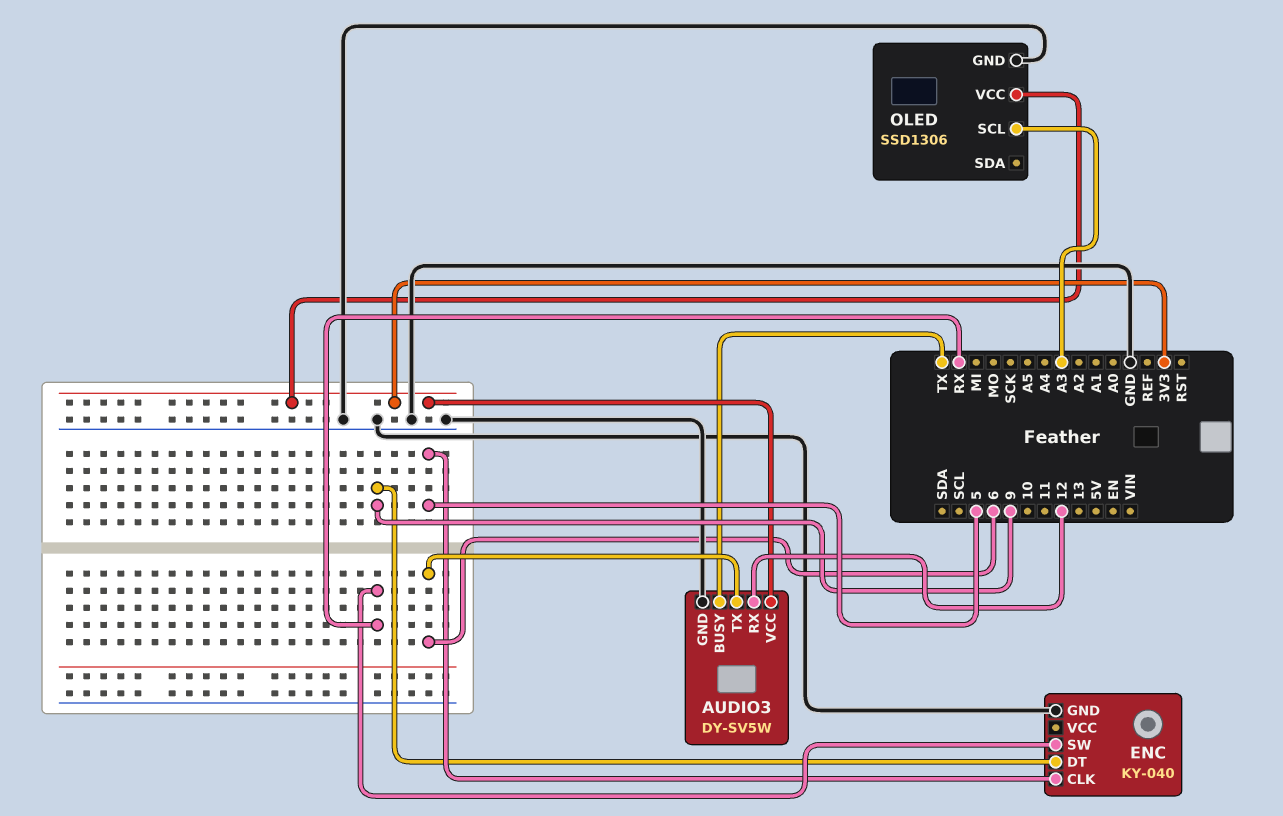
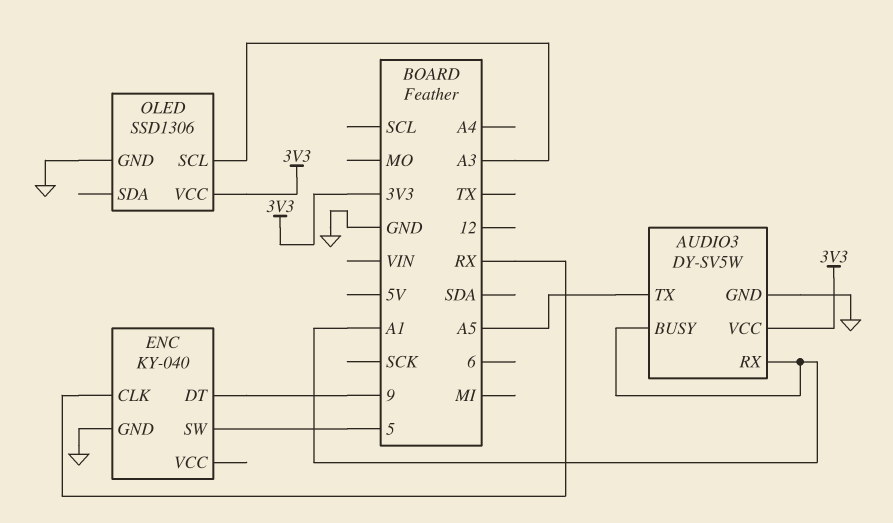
AUDIO3 pin BUSY: TX -> A1
AUDIO3 pin RX: 12 -> A1
AUDIO3 pin TX: 6 -> A5
ENC pin CLK: 5 -> RX
ENC pin SW: RX -> 5

